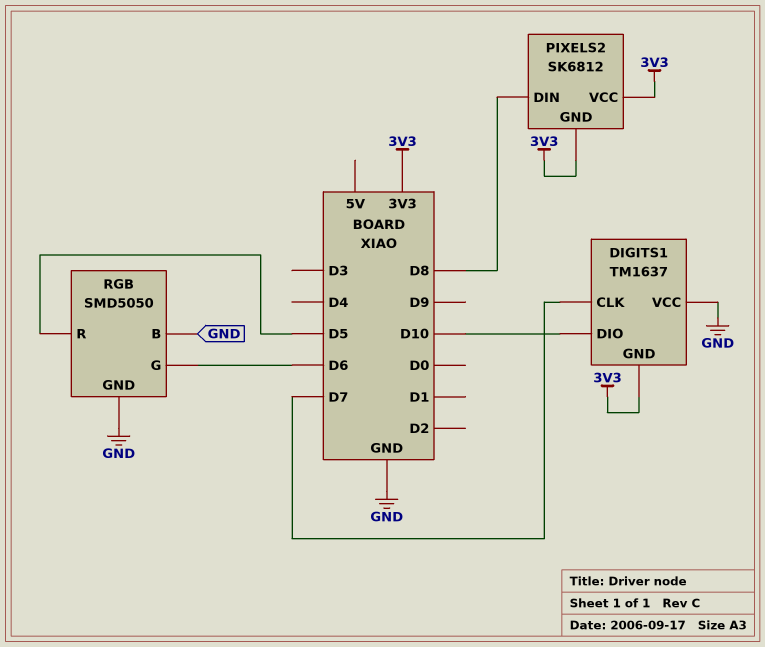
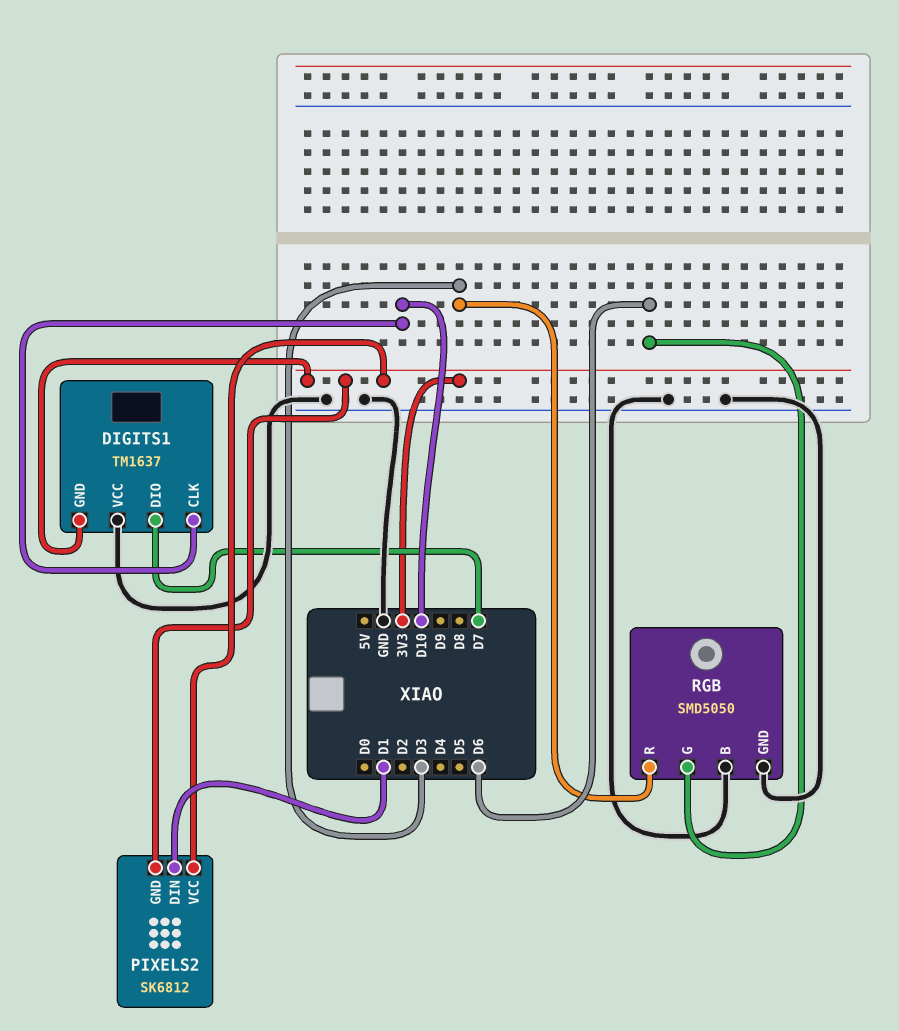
DIGITS1 pin CLK: D7 -> D10
DIGITS1 pin DIO: D10 -> D7
PIXELS2 pin DIN: D8 -> D1
RGB pin R: D5 -> D3

